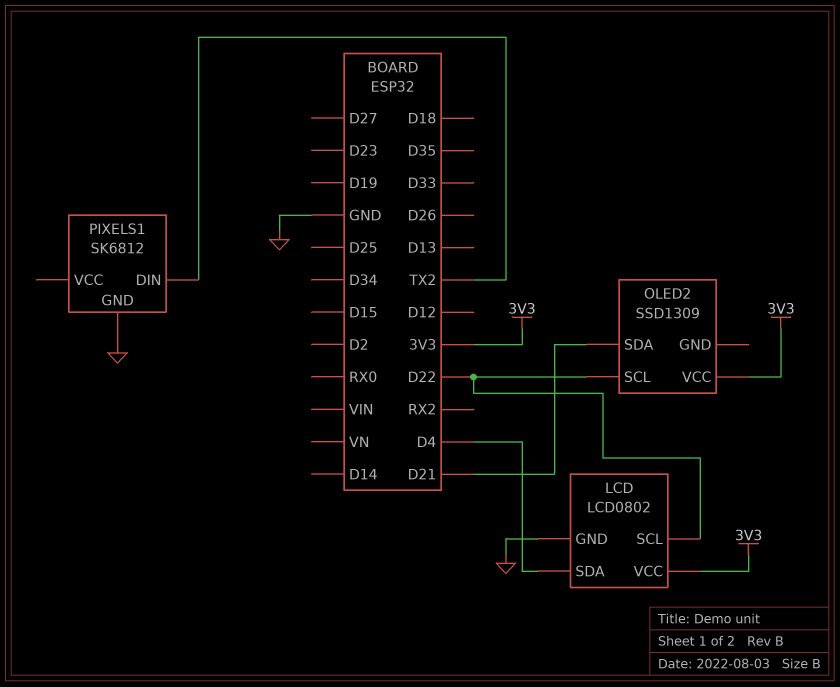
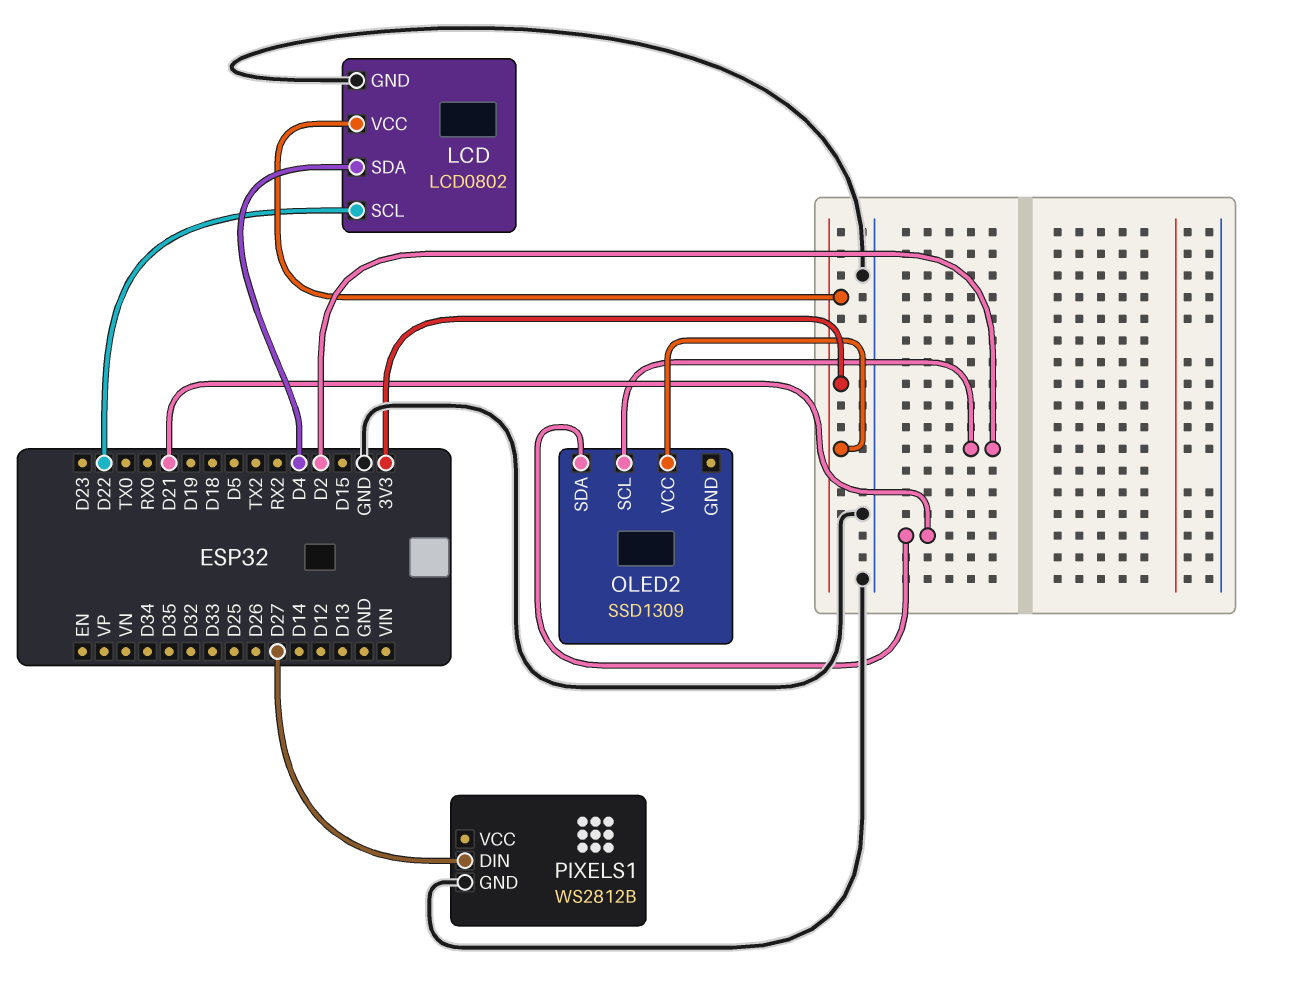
OLED2 pin SCL: D22 -> D2
PIXELS1: SK6812 -> WS2812B
PIXELS1 pin DIN: TX2 -> D27

